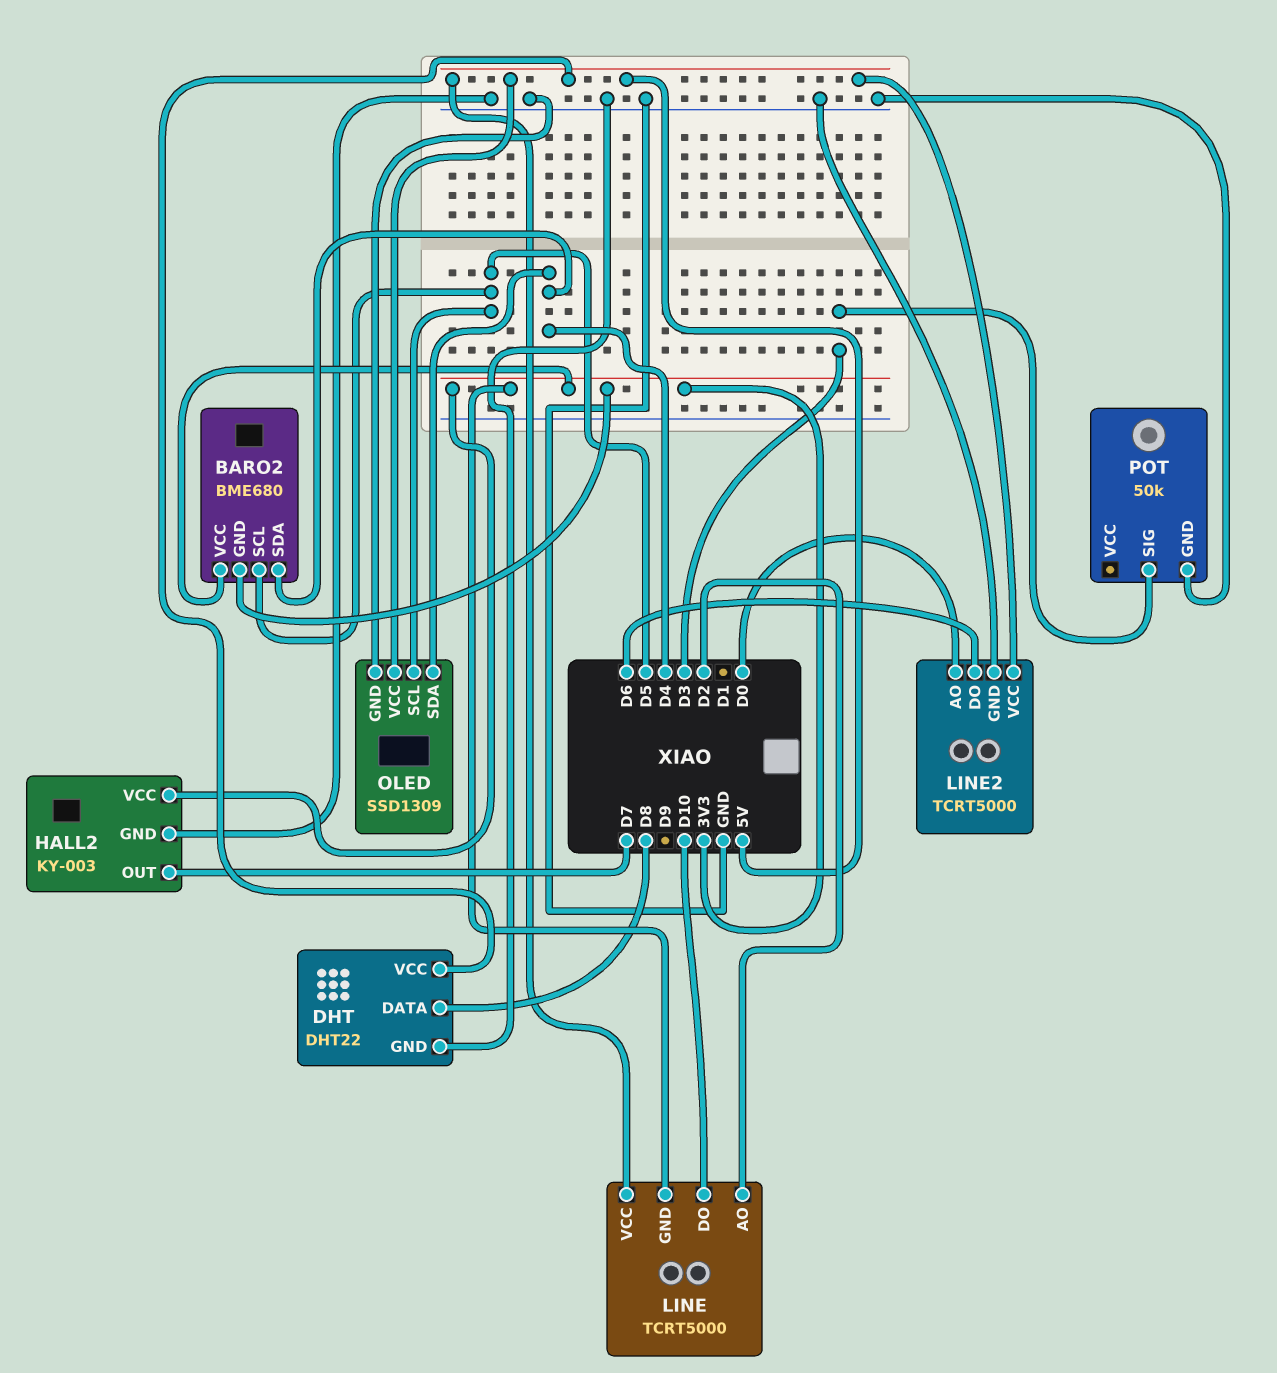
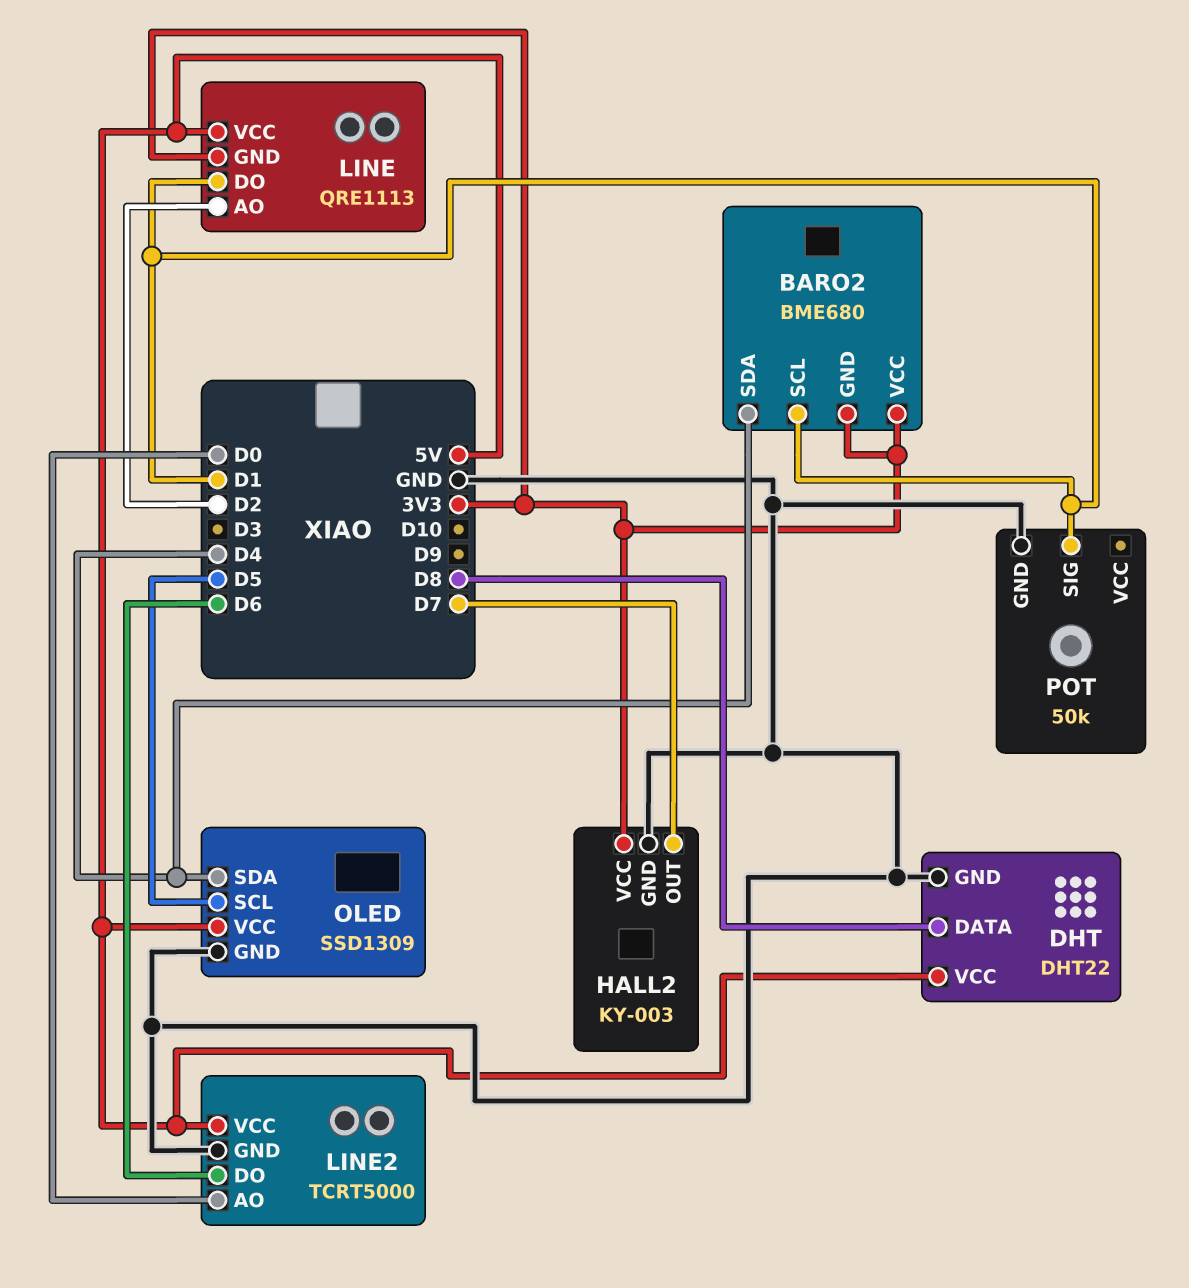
BARO2 pin SCL: D5 -> D1
LINE: TCRT5000 -> QRE1113
LINE pin DO: D10 -> D1
POT pin SIG: D3 -> D1

